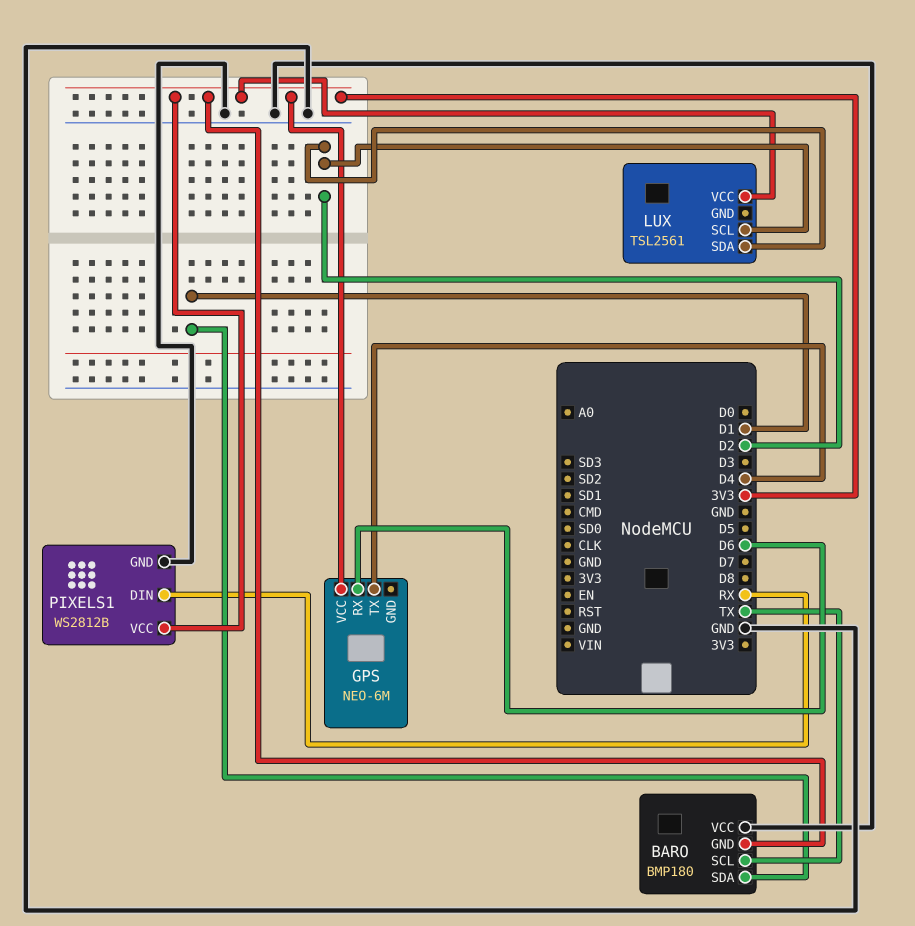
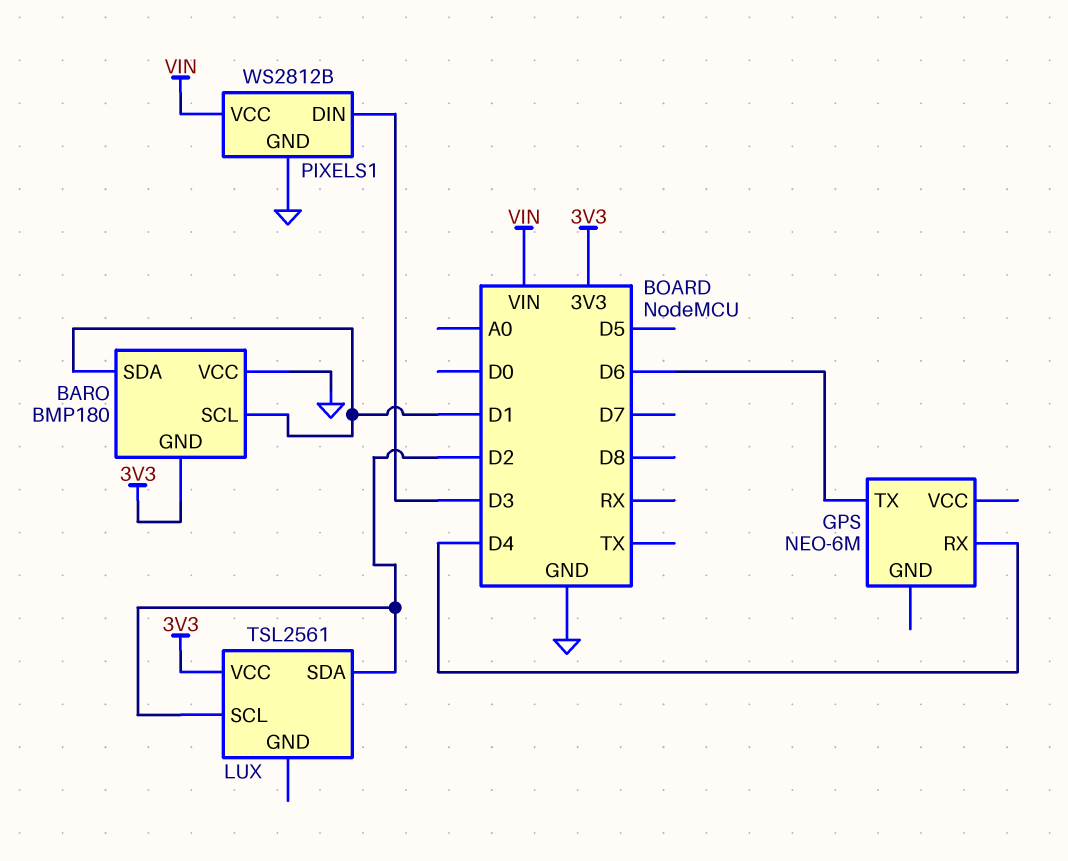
BARO pin SCL: TX -> D1
GPS pin RX: D6 -> D4
GPS pin TX: D4 -> D6
GPS pin VCC: 3V3 -> none
PIXELS1 pin DIN: RX -> D3
PIXELS1 pin VCC: 3V3 -> VIN

